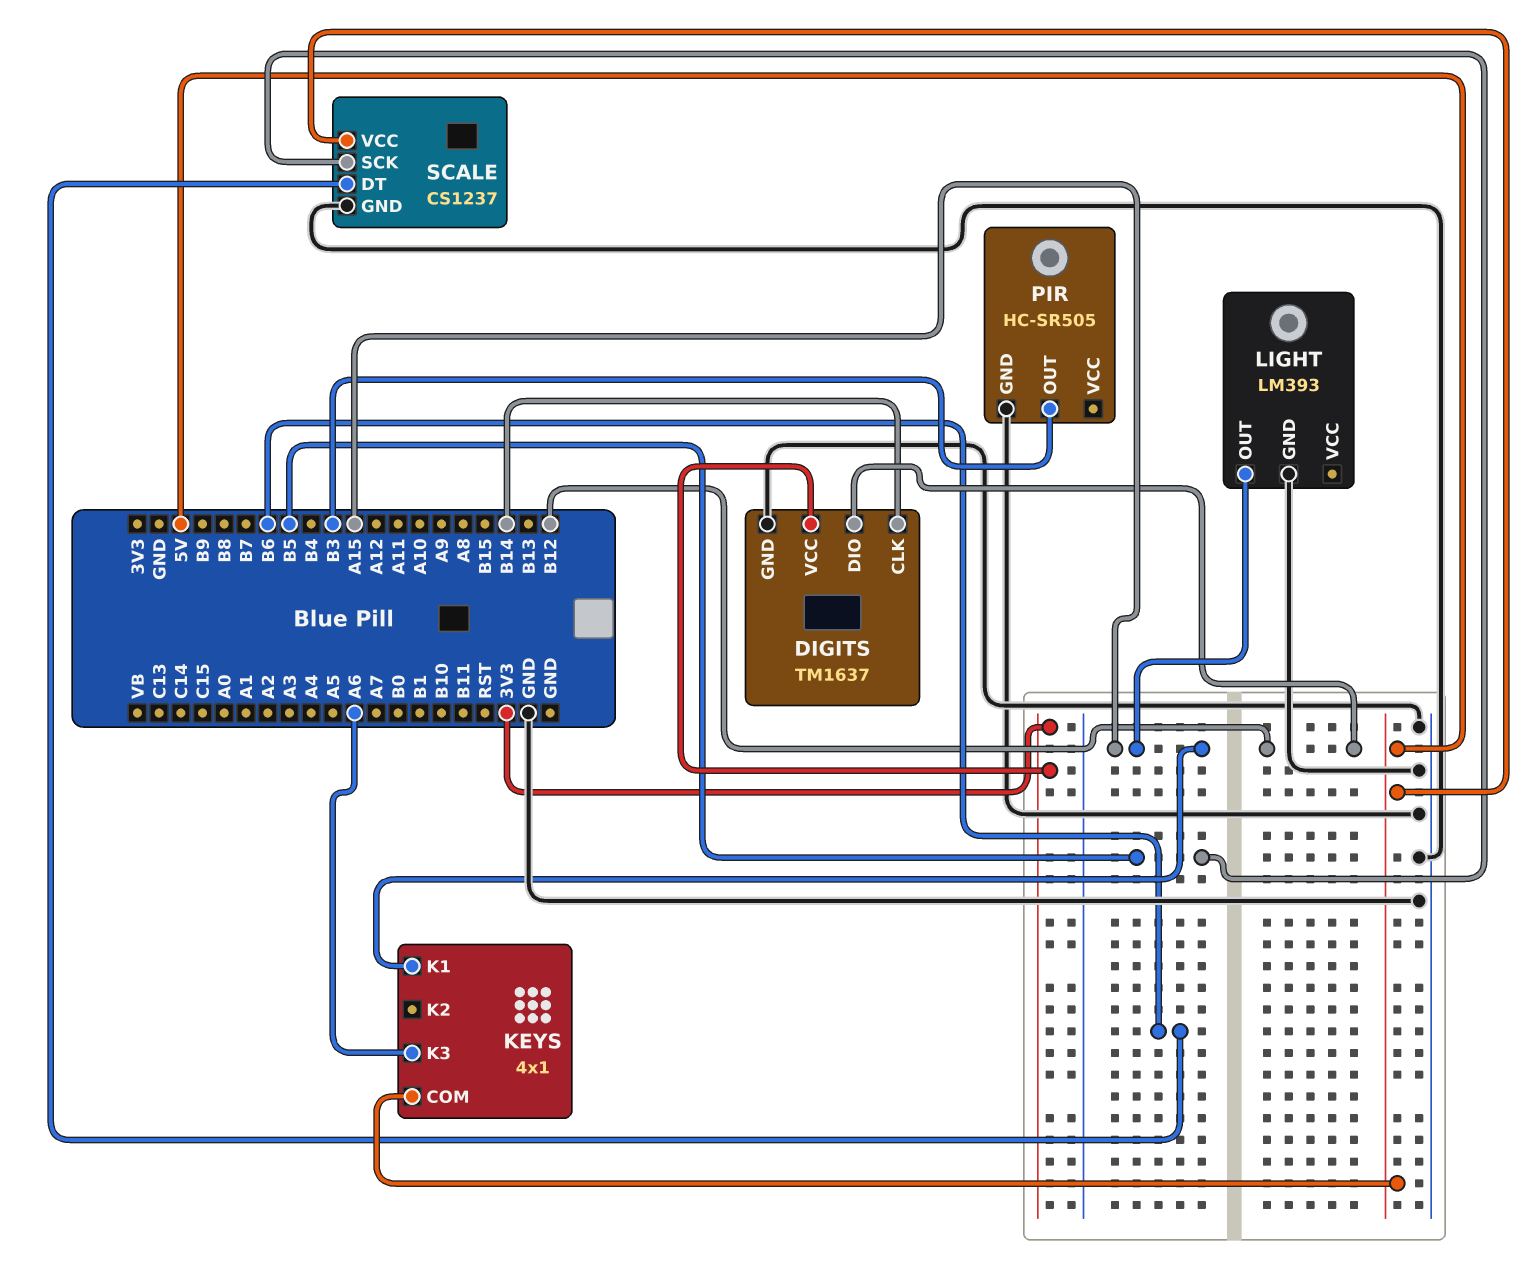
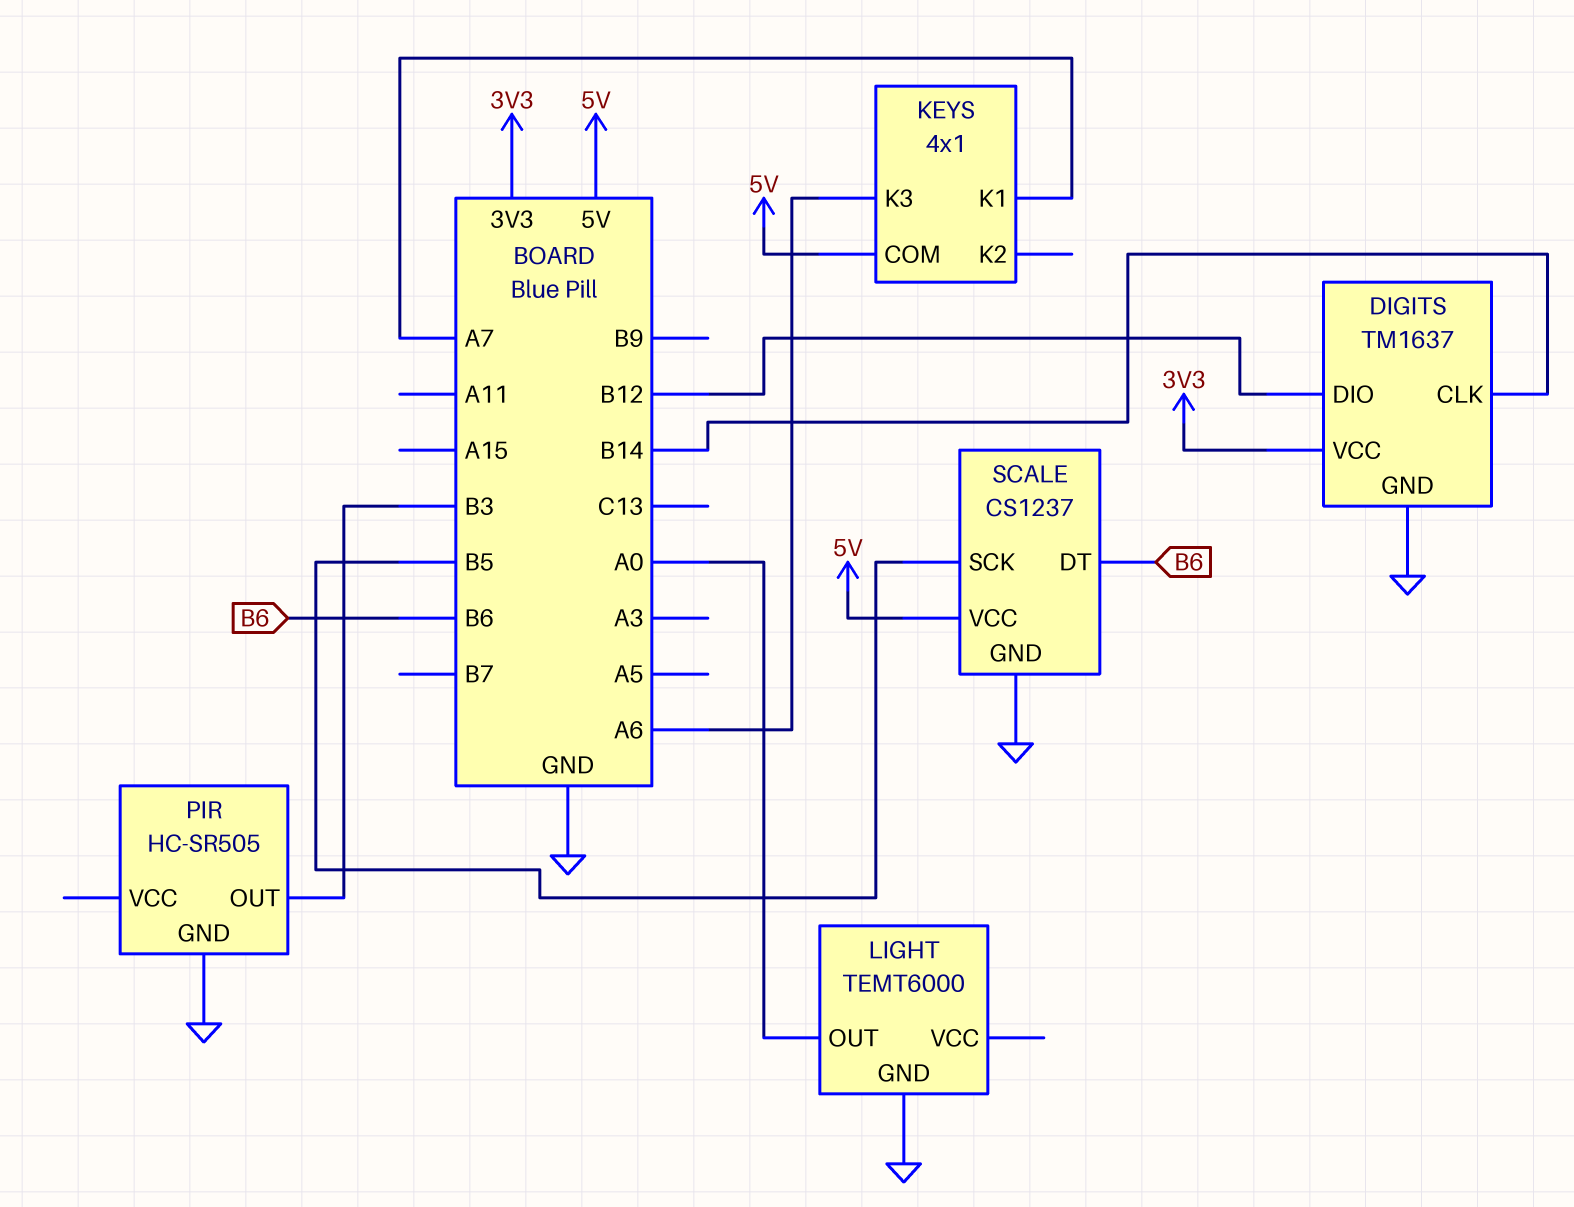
KEYS pin K1: A15 -> A7
LIGHT: LM393 -> TEMT6000
LIGHT pin OUT: A15 -> A0

